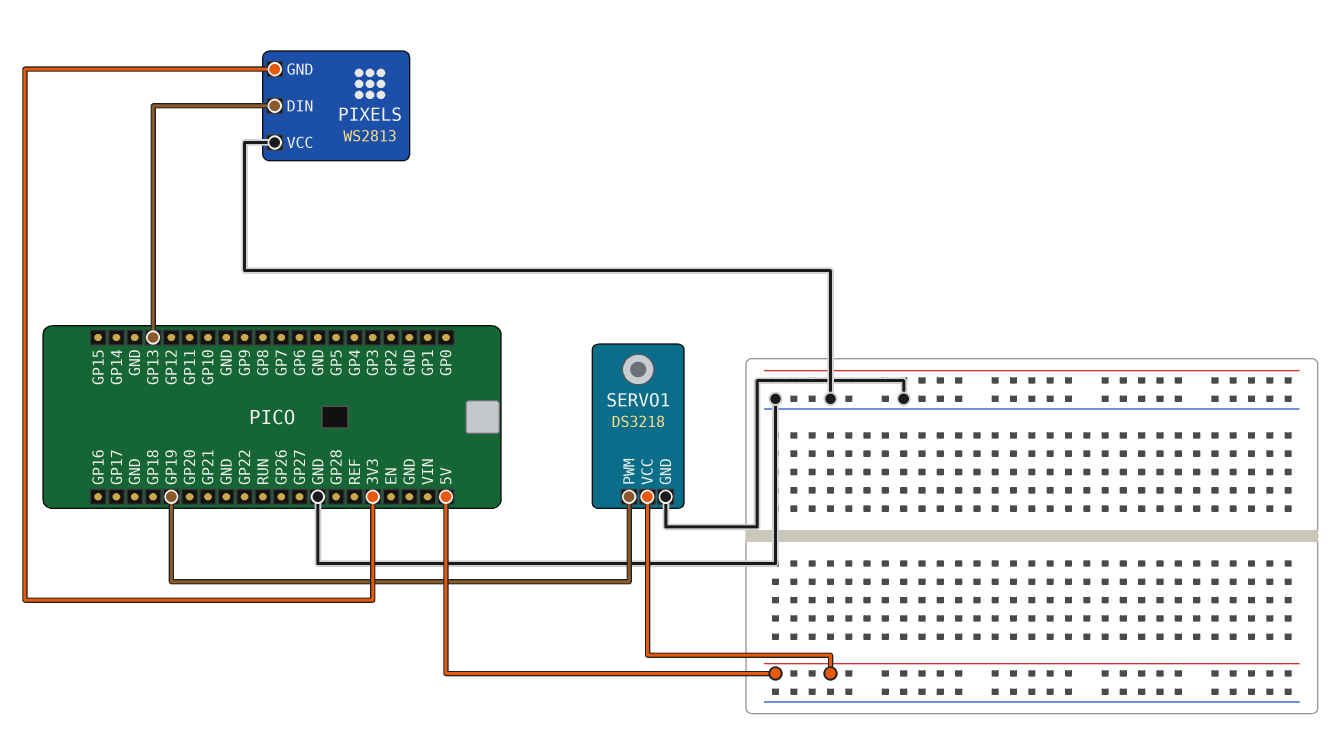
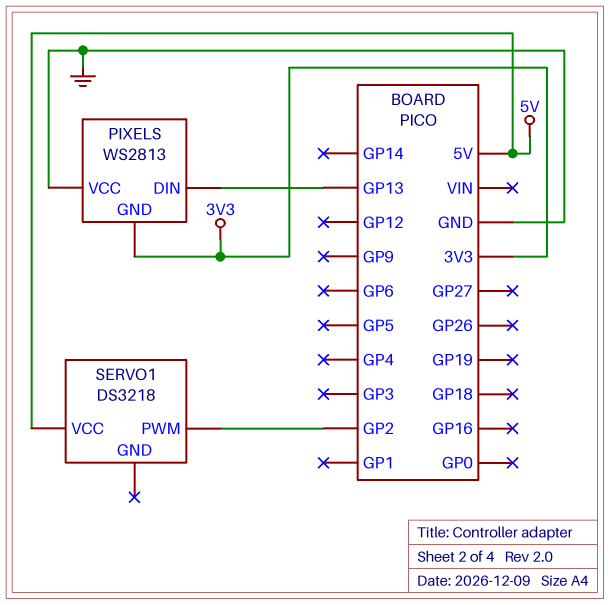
SERVO1 pin GND: GND -> none
SERVO1 pin PWM: GP19 -> GP2

